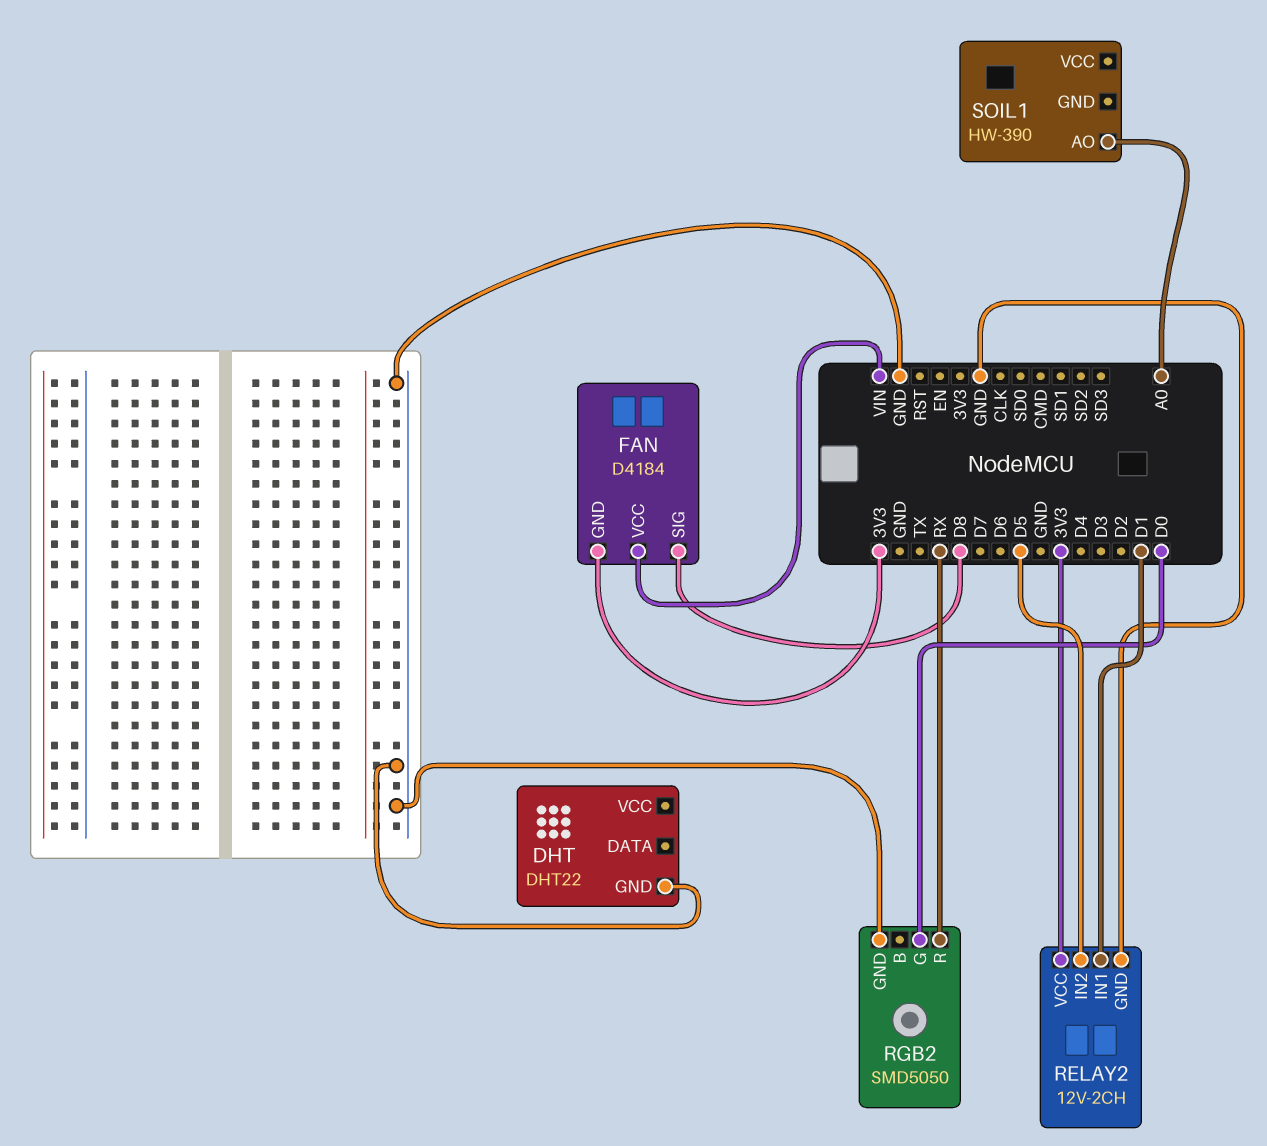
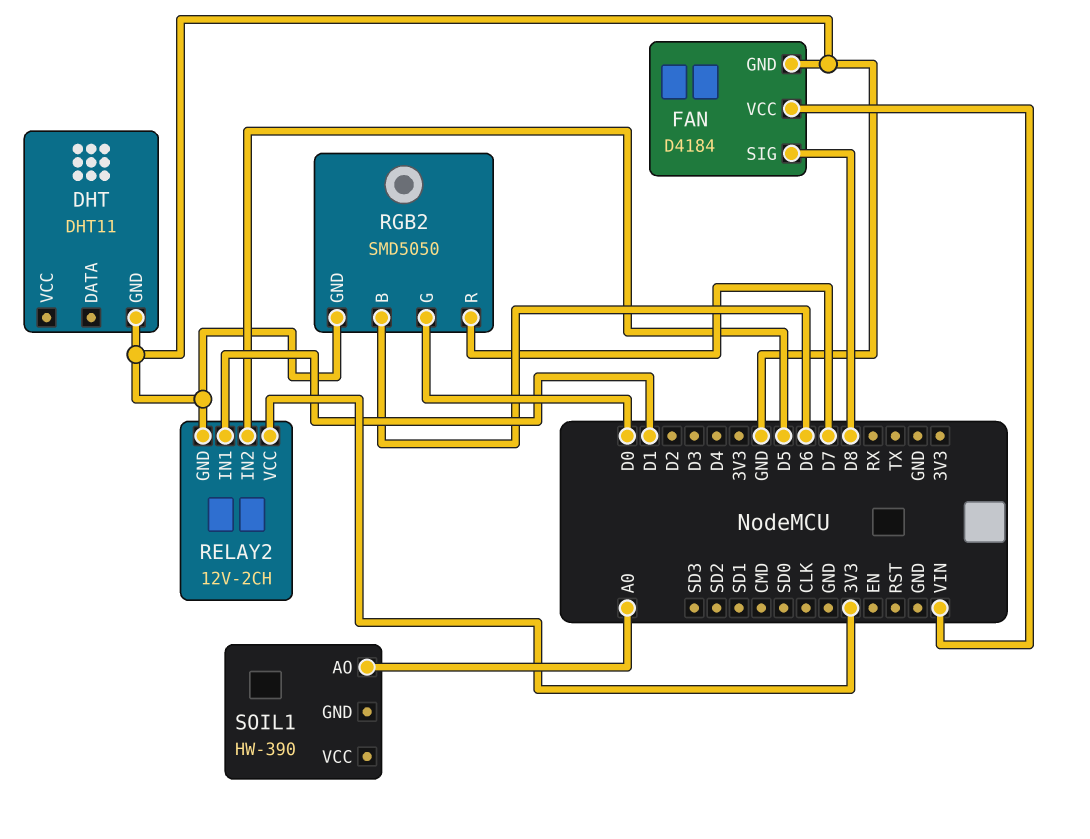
DHT: DHT22 -> DHT11
FAN pin GND: 3V3 -> GND
RGB2 pin B: none -> D6
RGB2 pin R: RX -> D7

